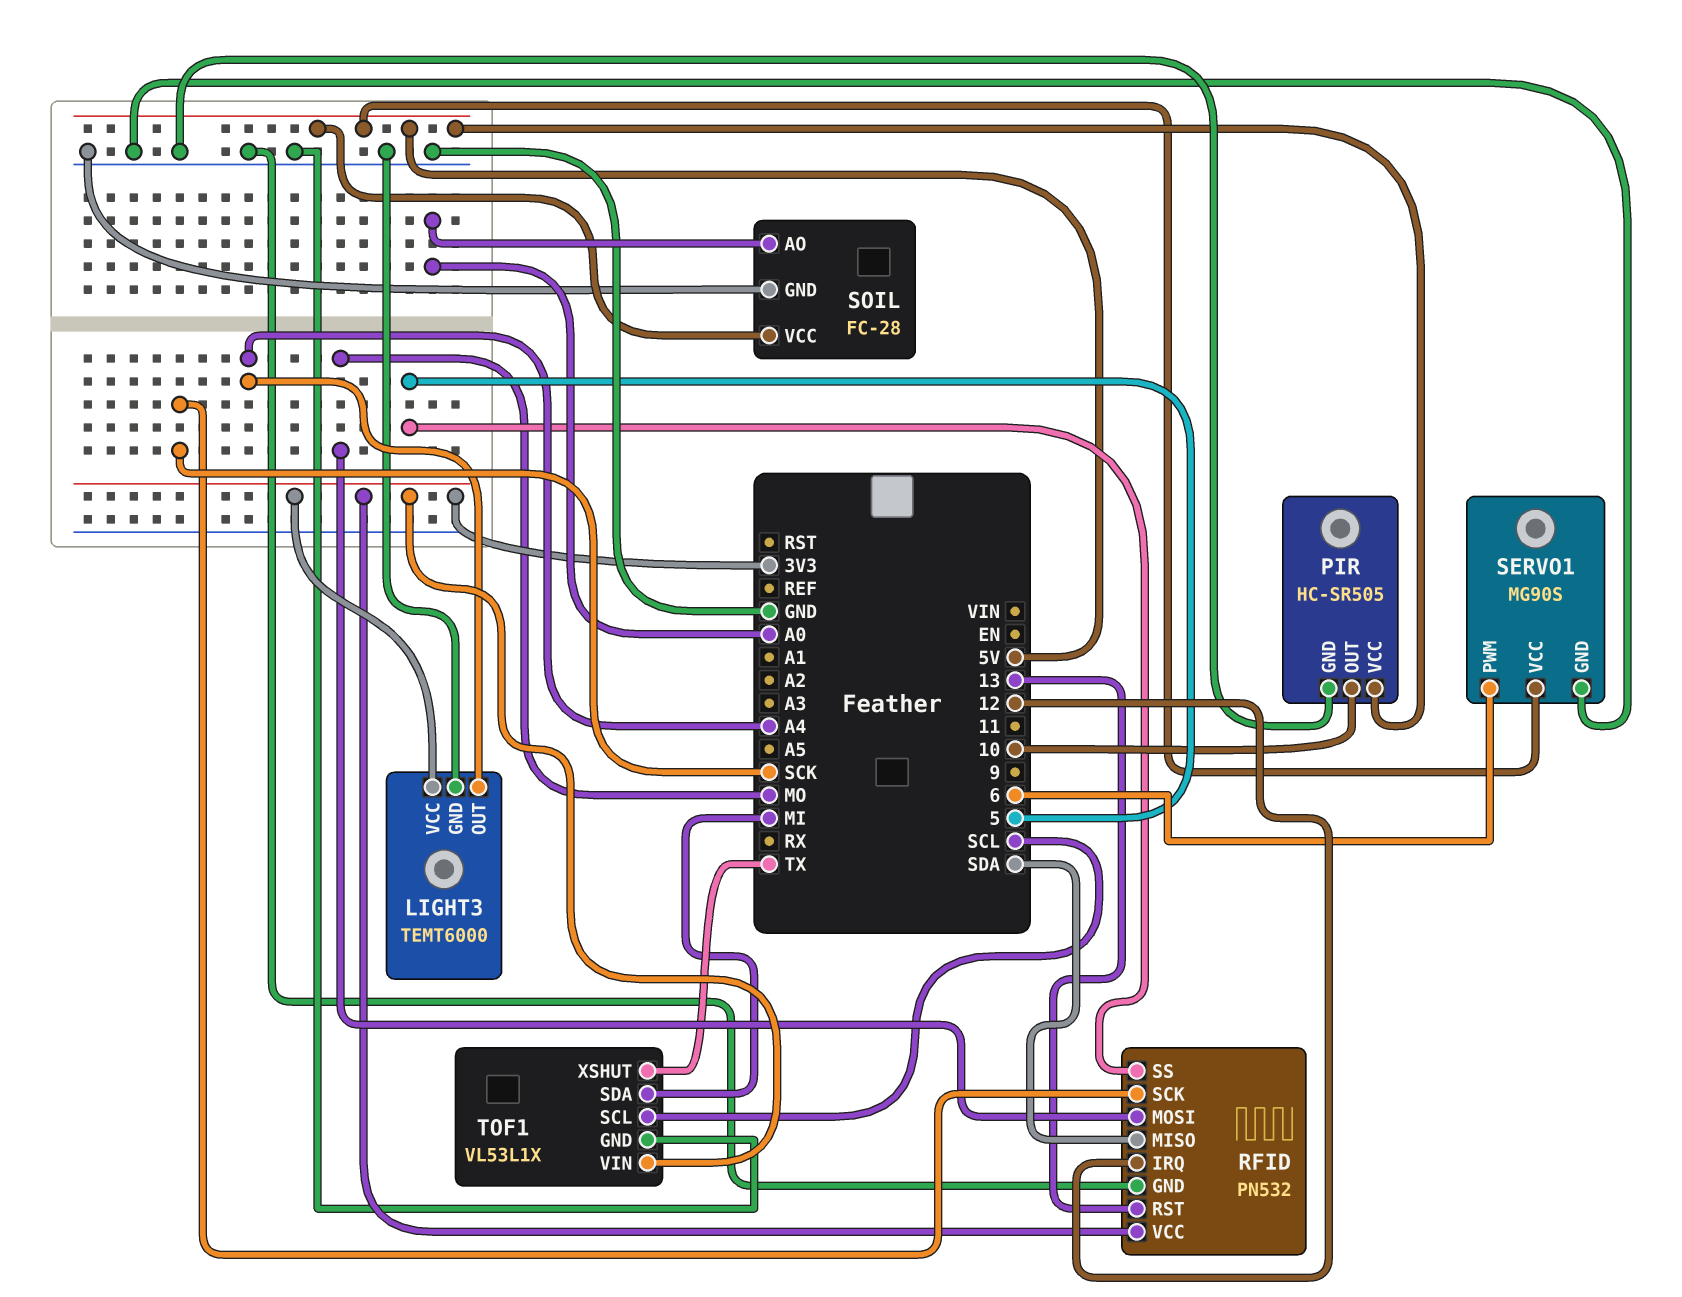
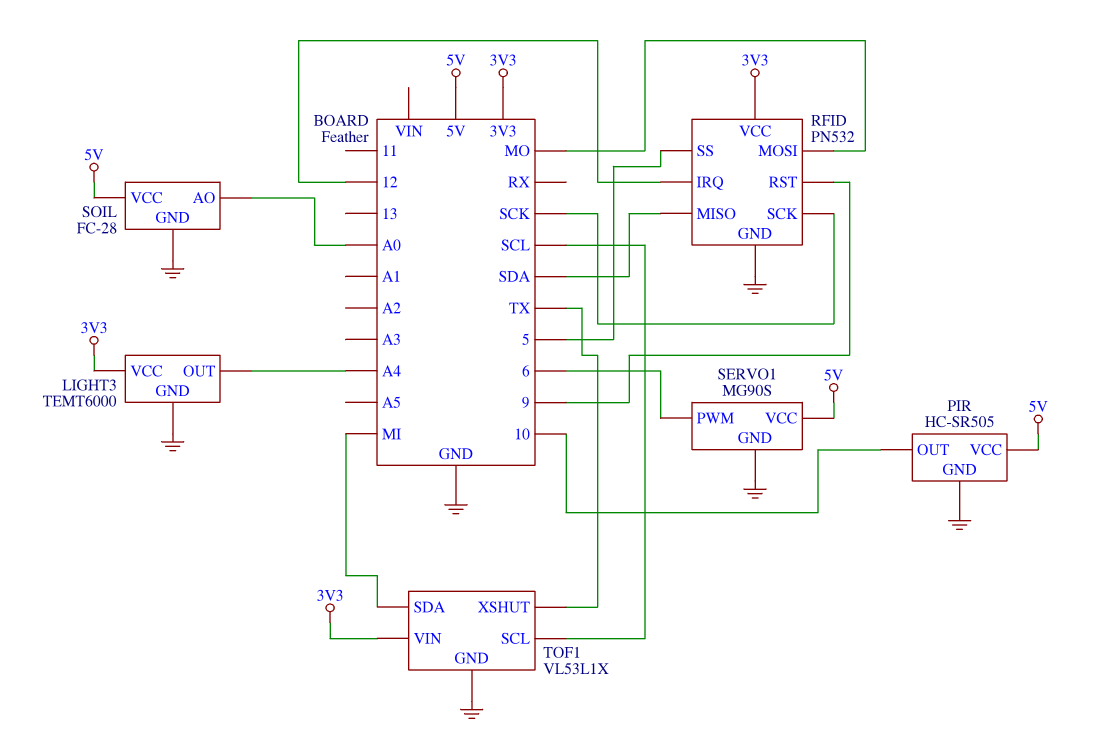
RFID pin RST: 13 -> 9

